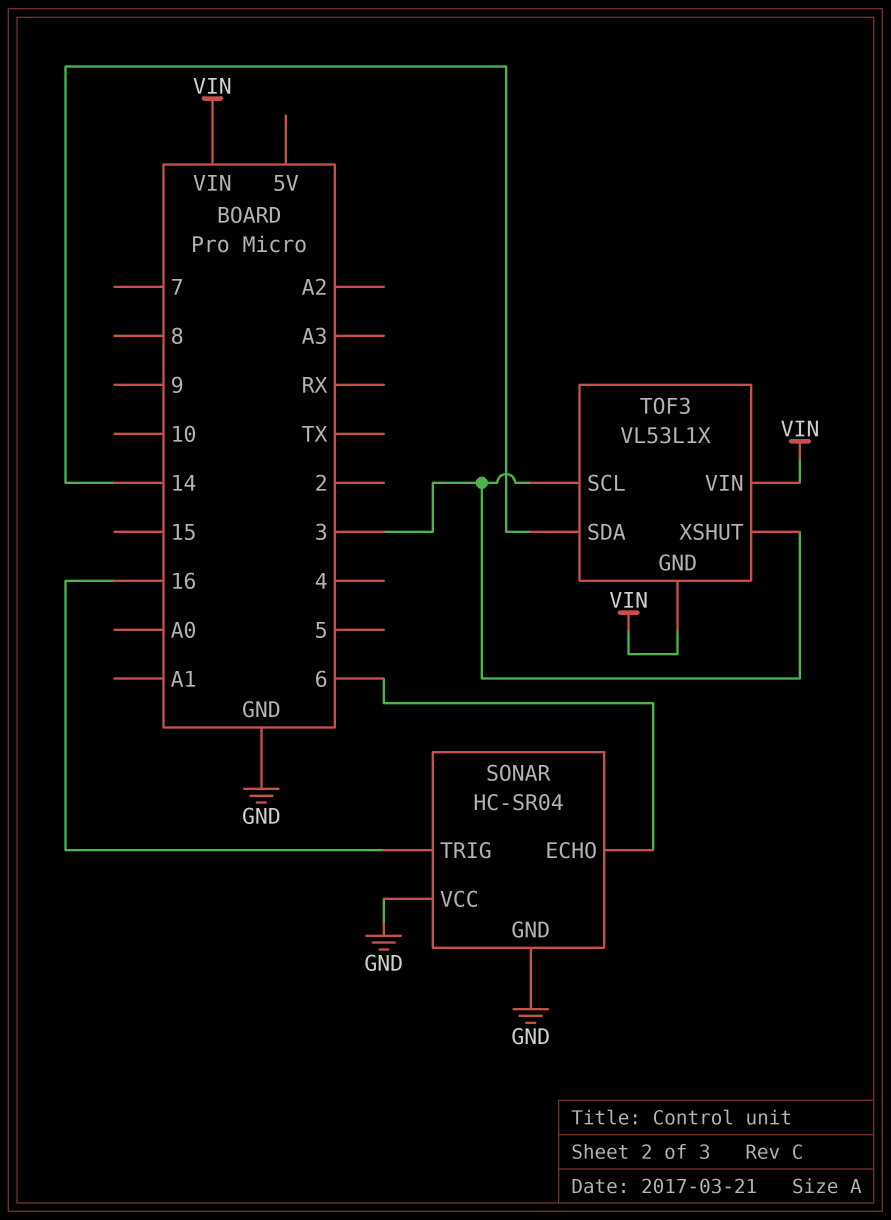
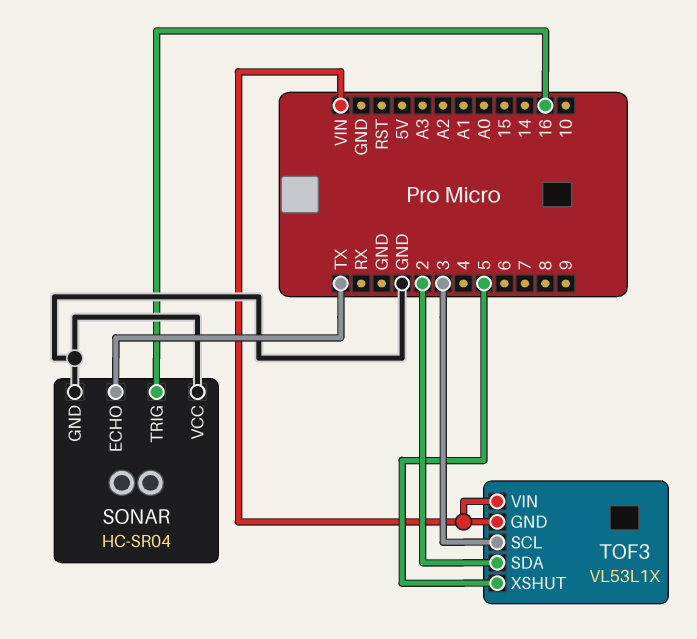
SONAR pin ECHO: 6 -> TX
TOF3 pin SDA: 14 -> 2
TOF3 pin XSHUT: 3 -> 5

